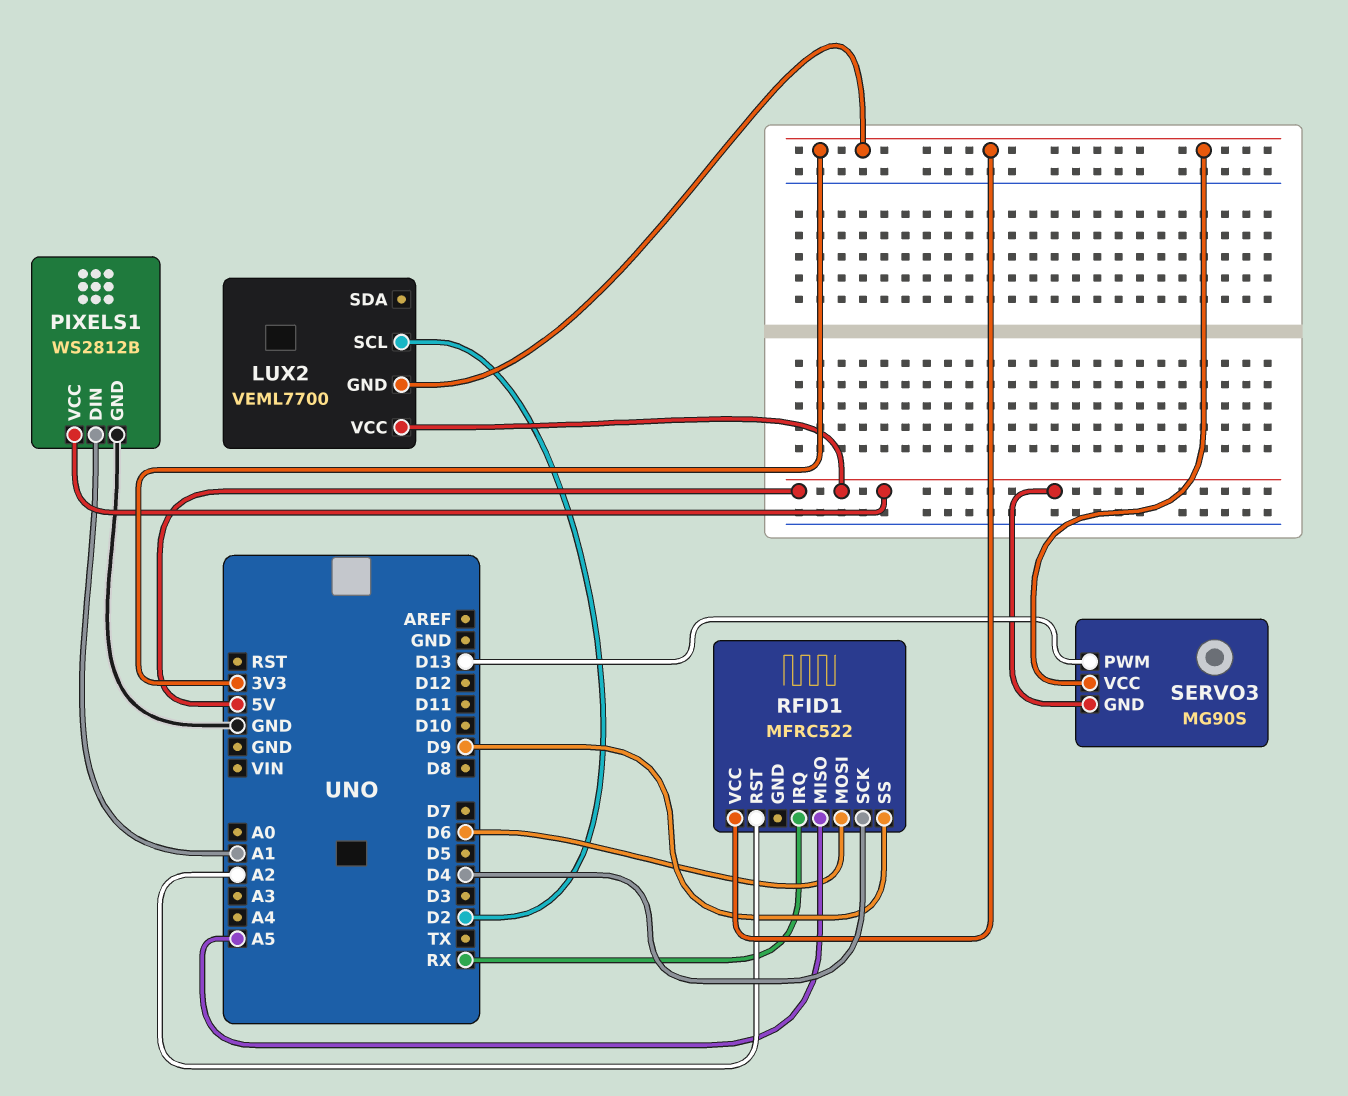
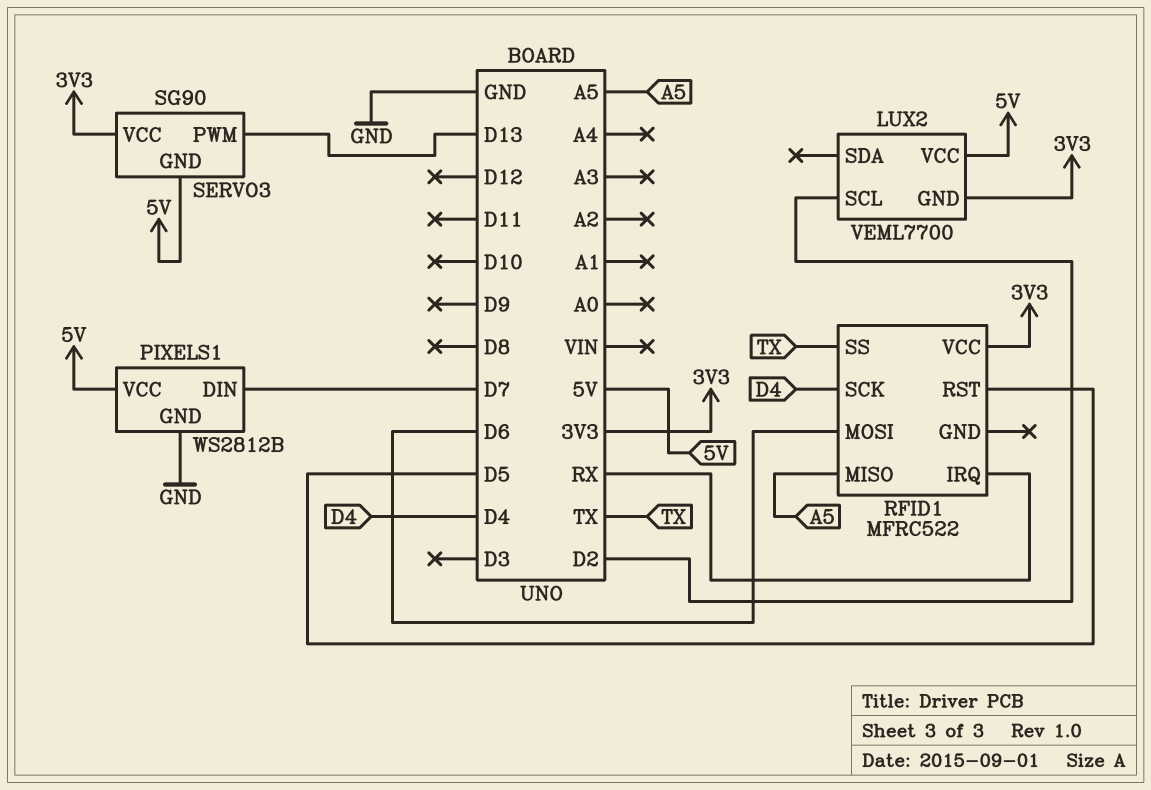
PIXELS1 pin DIN: A1 -> D7
RFID1 pin RST: A2 -> D5
RFID1 pin SS: D9 -> TX
SERVO3: MG90S -> SG90

